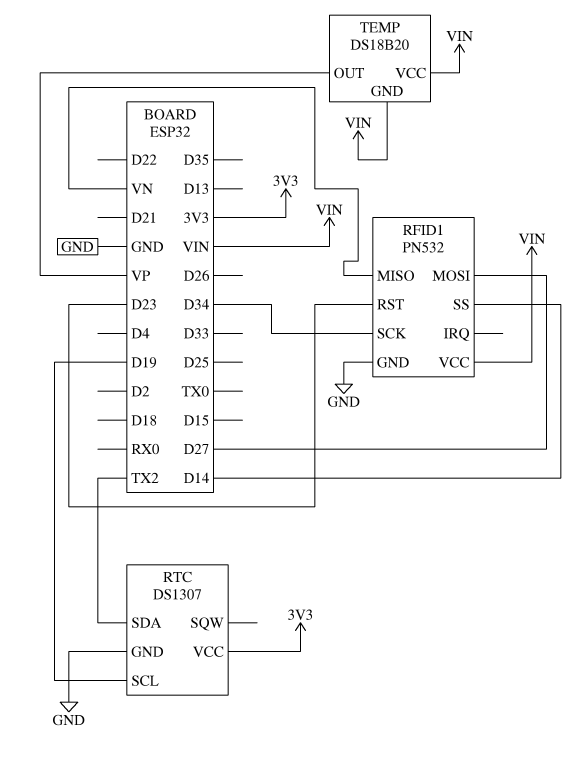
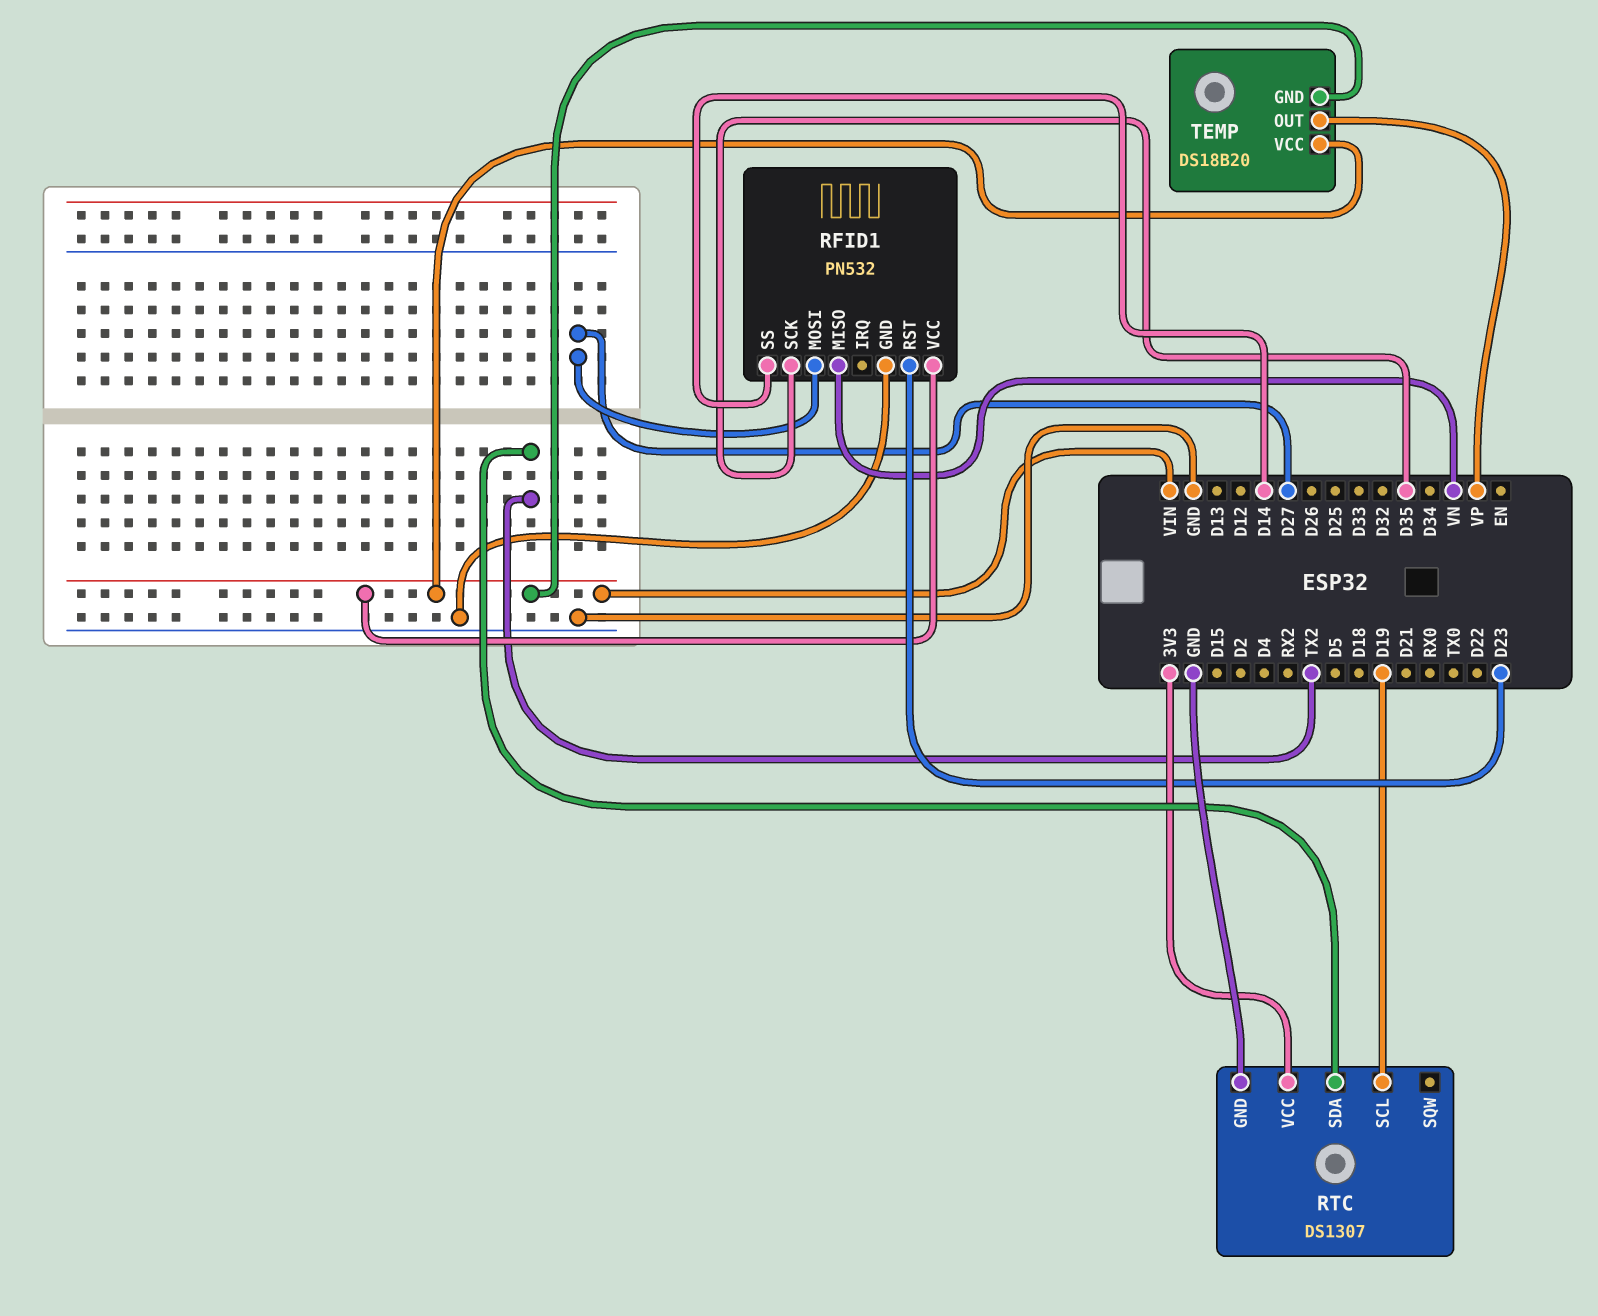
RFID1 pin SCK: D34 -> D35

